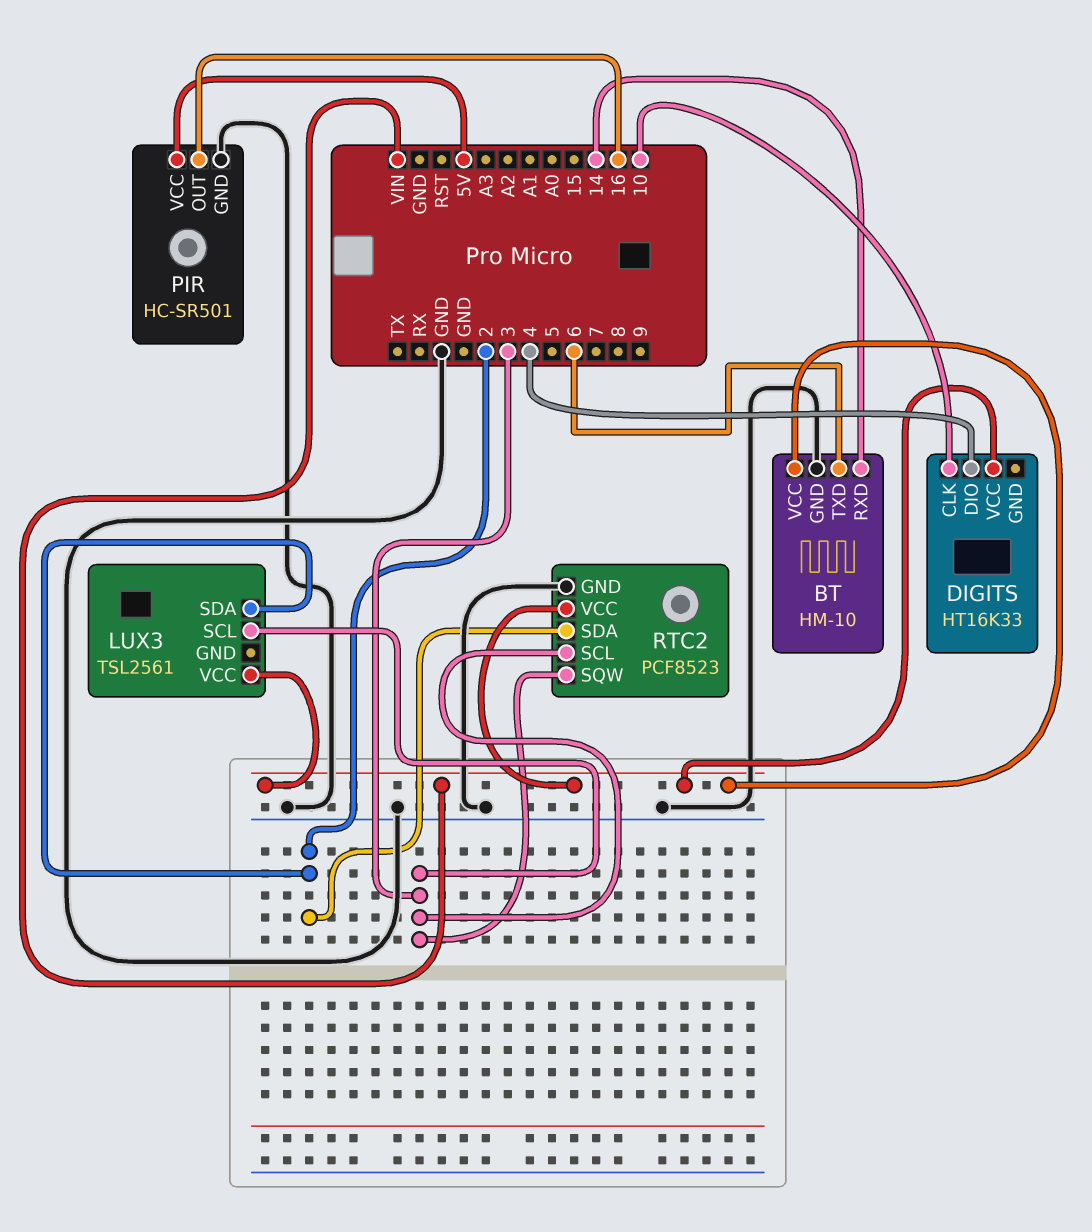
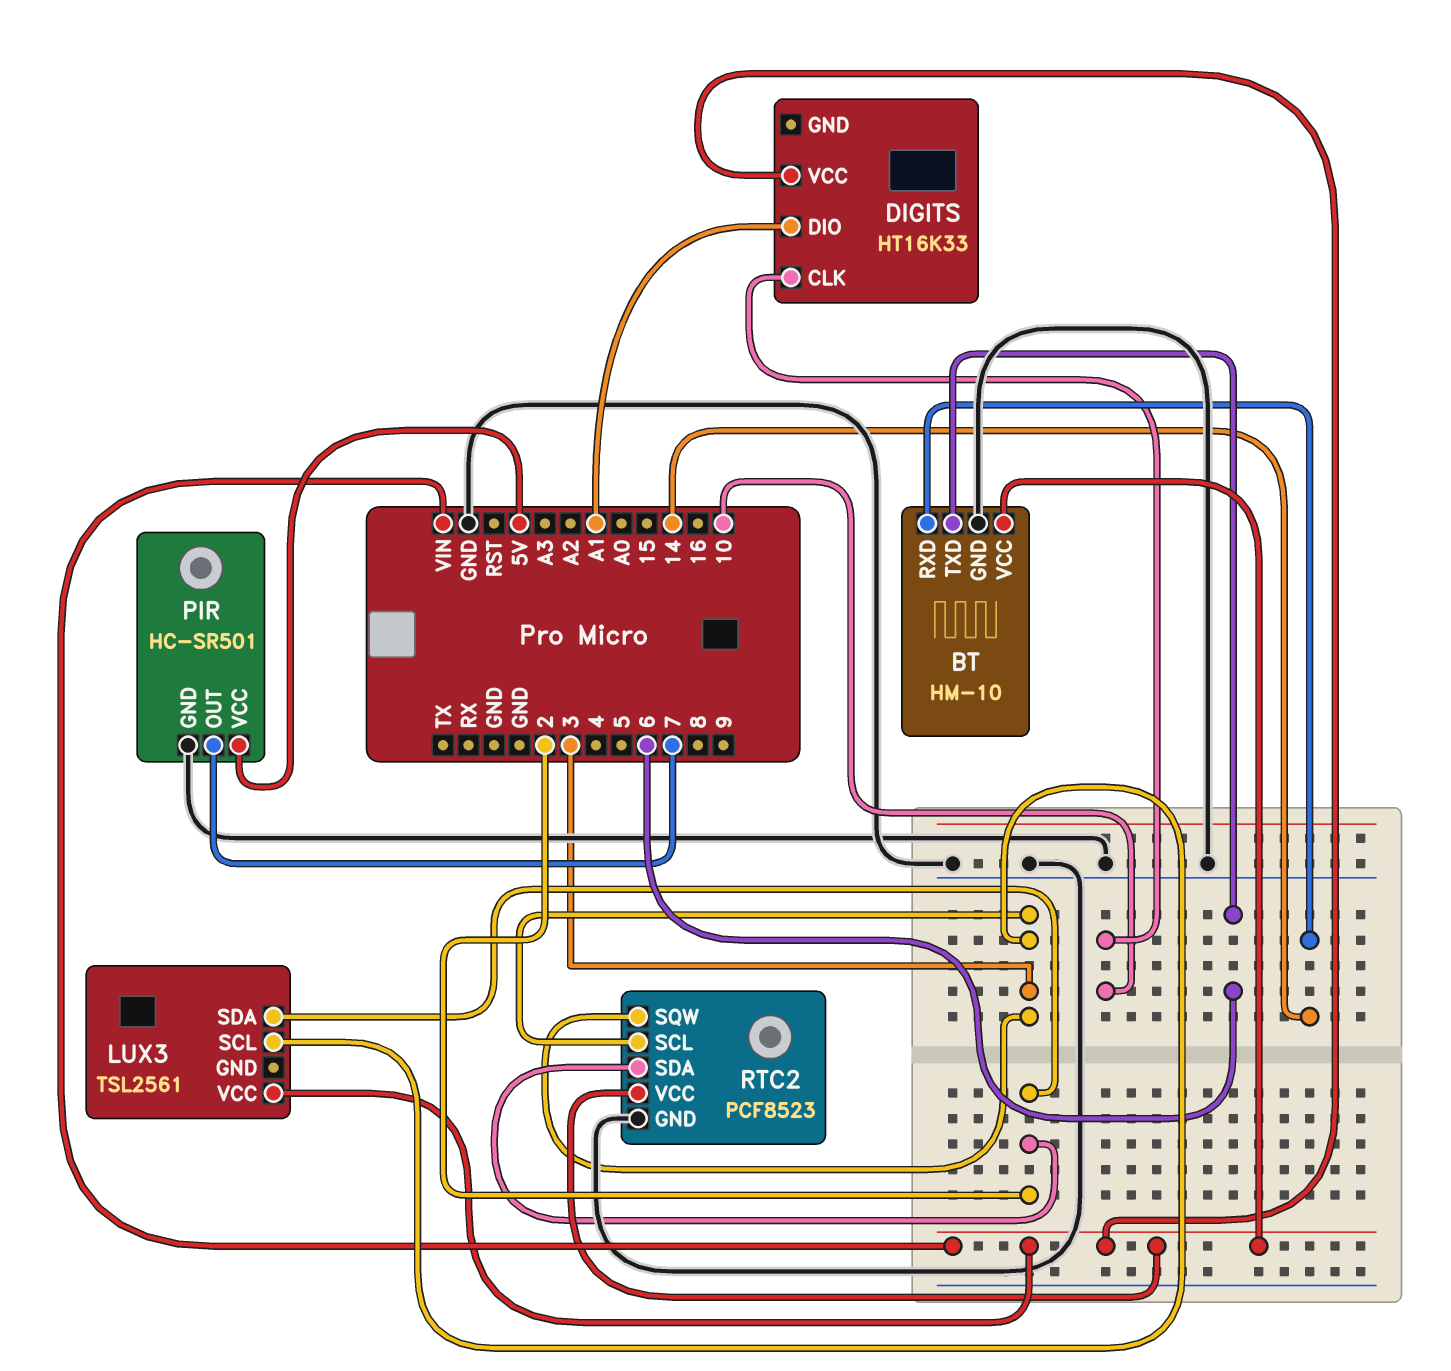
DIGITS pin DIO: 4 -> A1
PIR pin OUT: 16 -> 7

